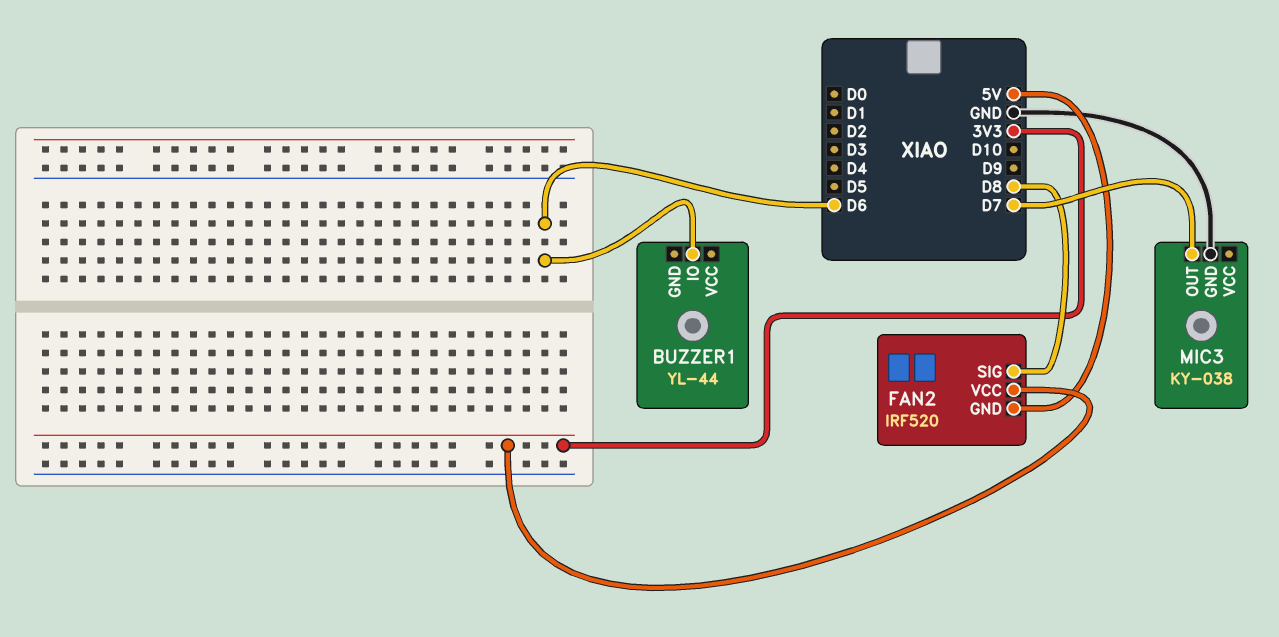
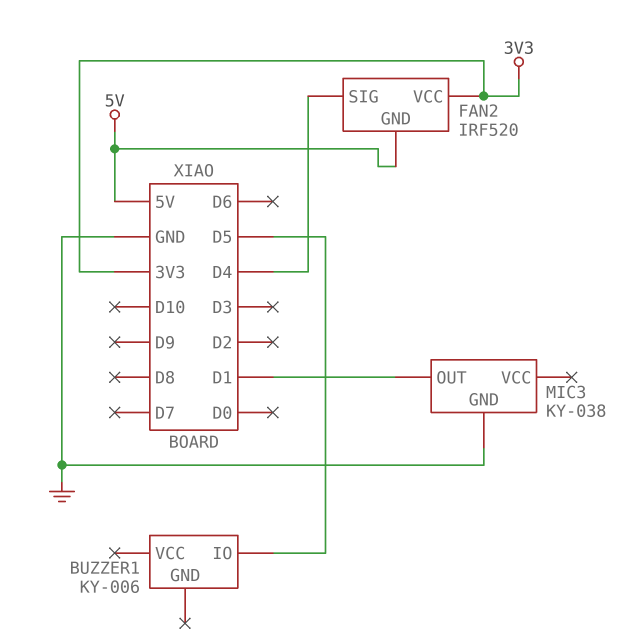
BUZZER1: YL-44 -> KY-006
BUZZER1 pin IO: D6 -> D5
FAN2 pin SIG: D8 -> D4
MIC3 pin OUT: D7 -> D1

